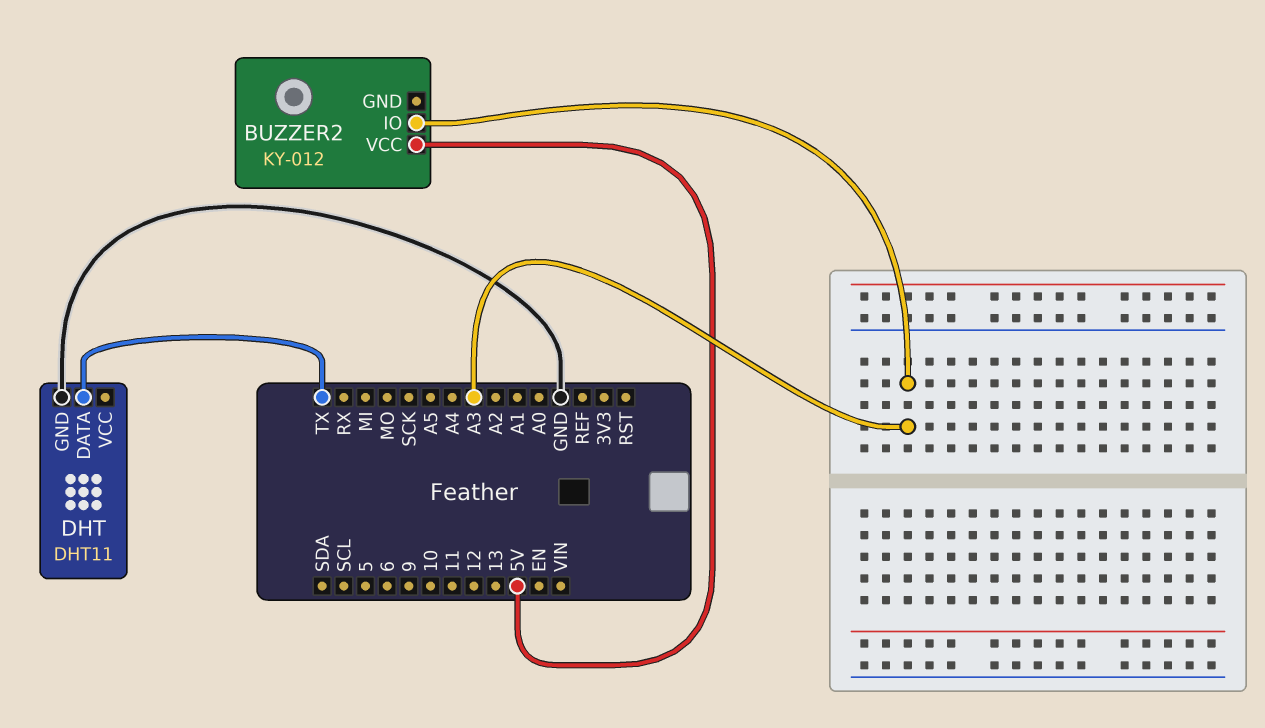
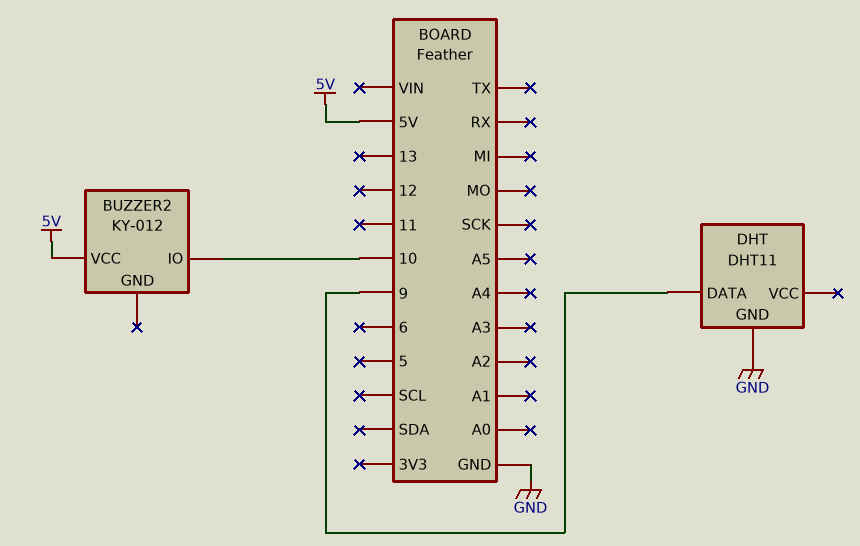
BUZZER2 pin IO: A3 -> 10
DHT pin DATA: TX -> 9

